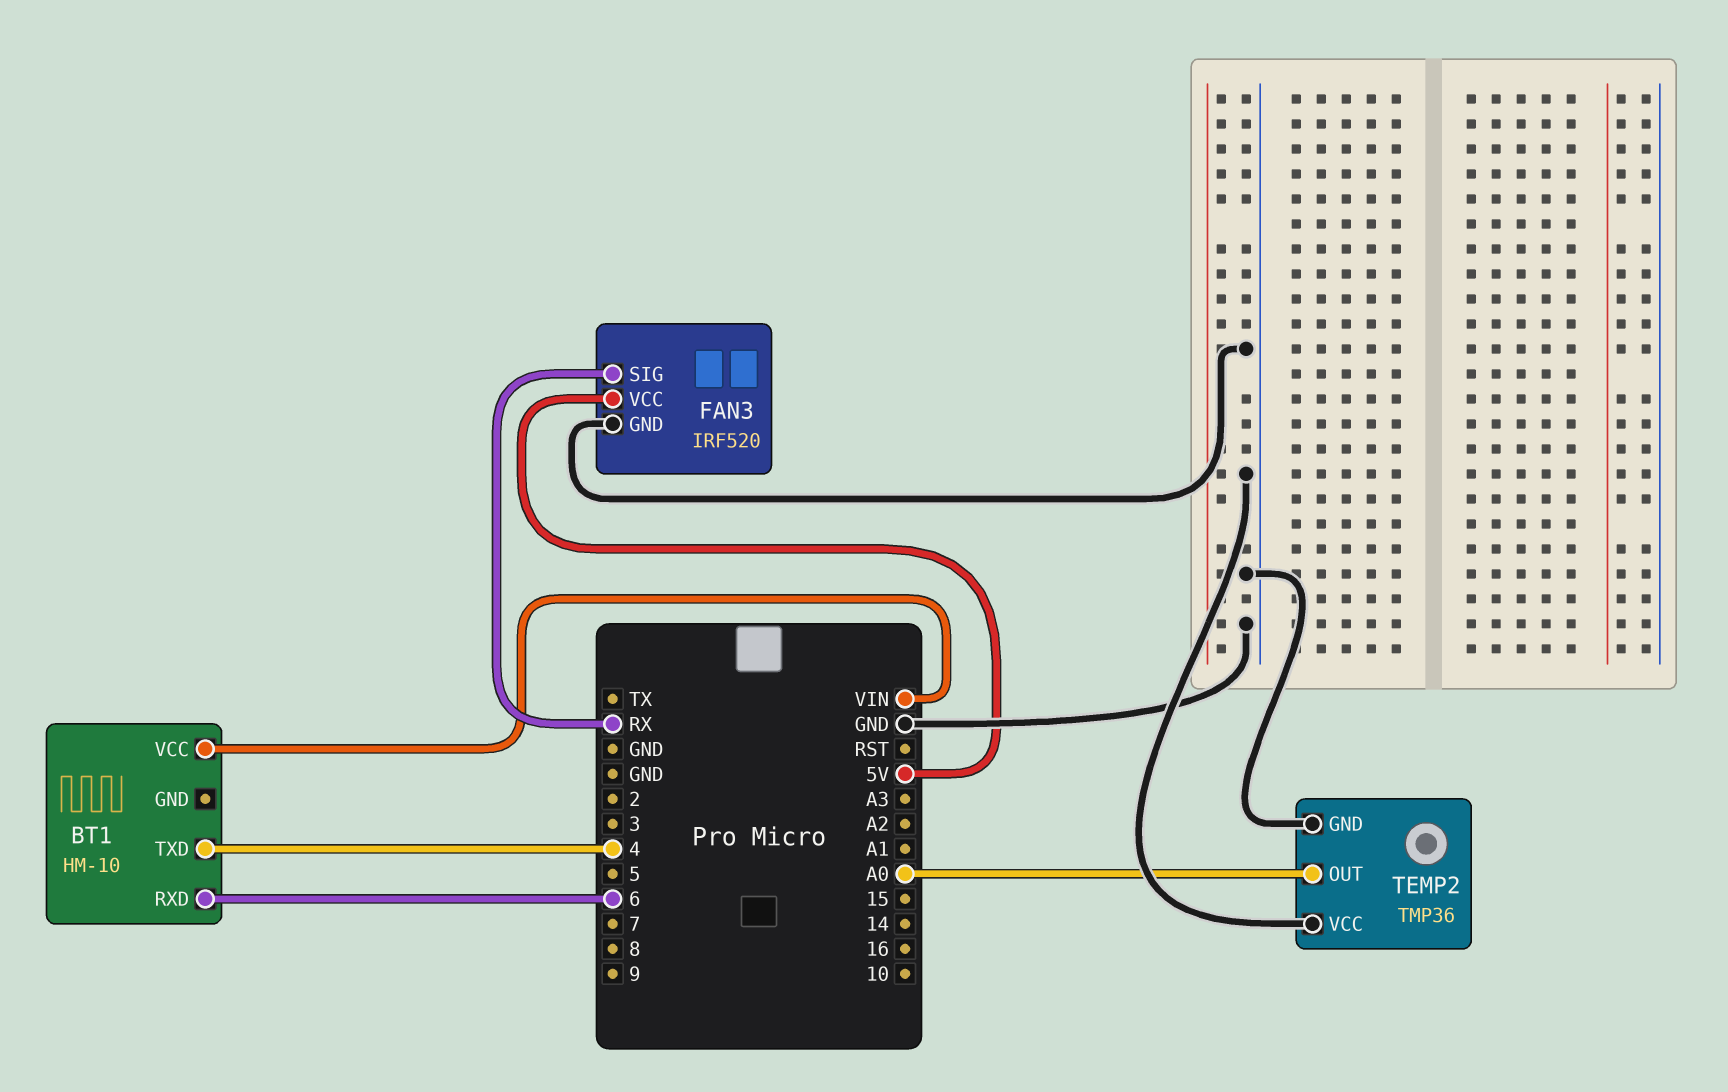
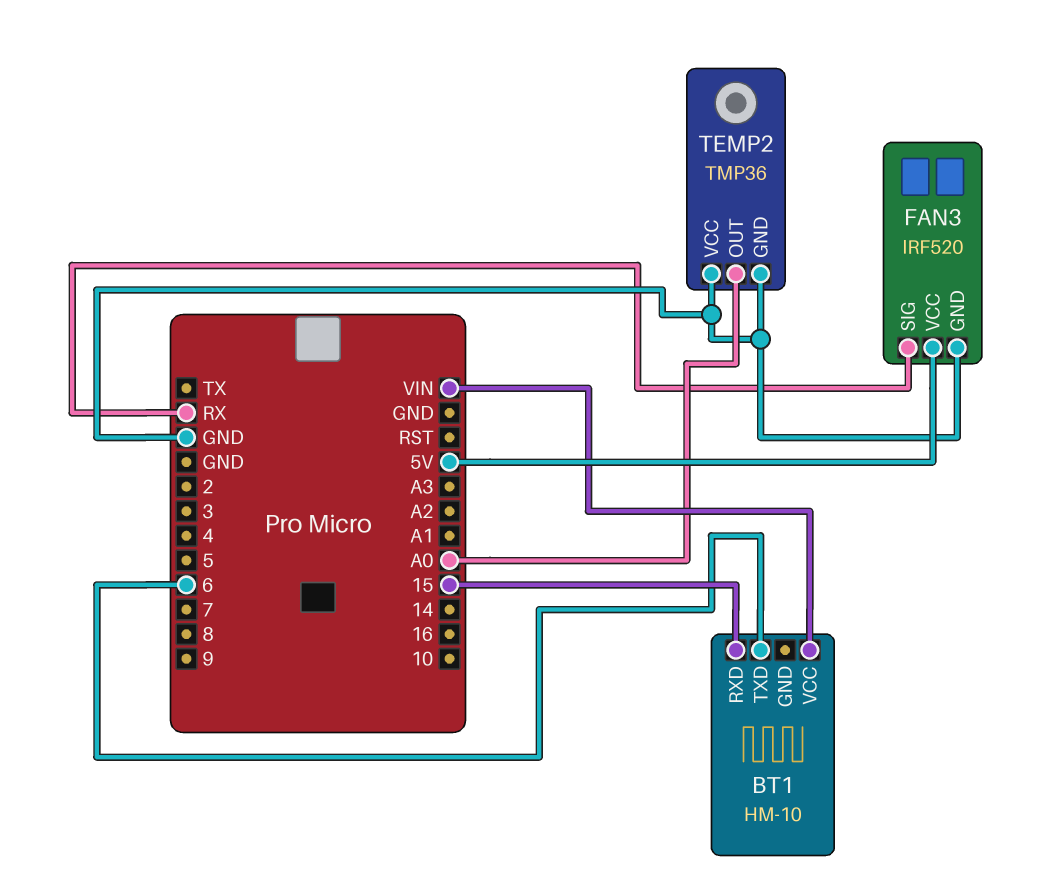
BT1 pin RXD: 6 -> 15
BT1 pin TXD: 4 -> 6

